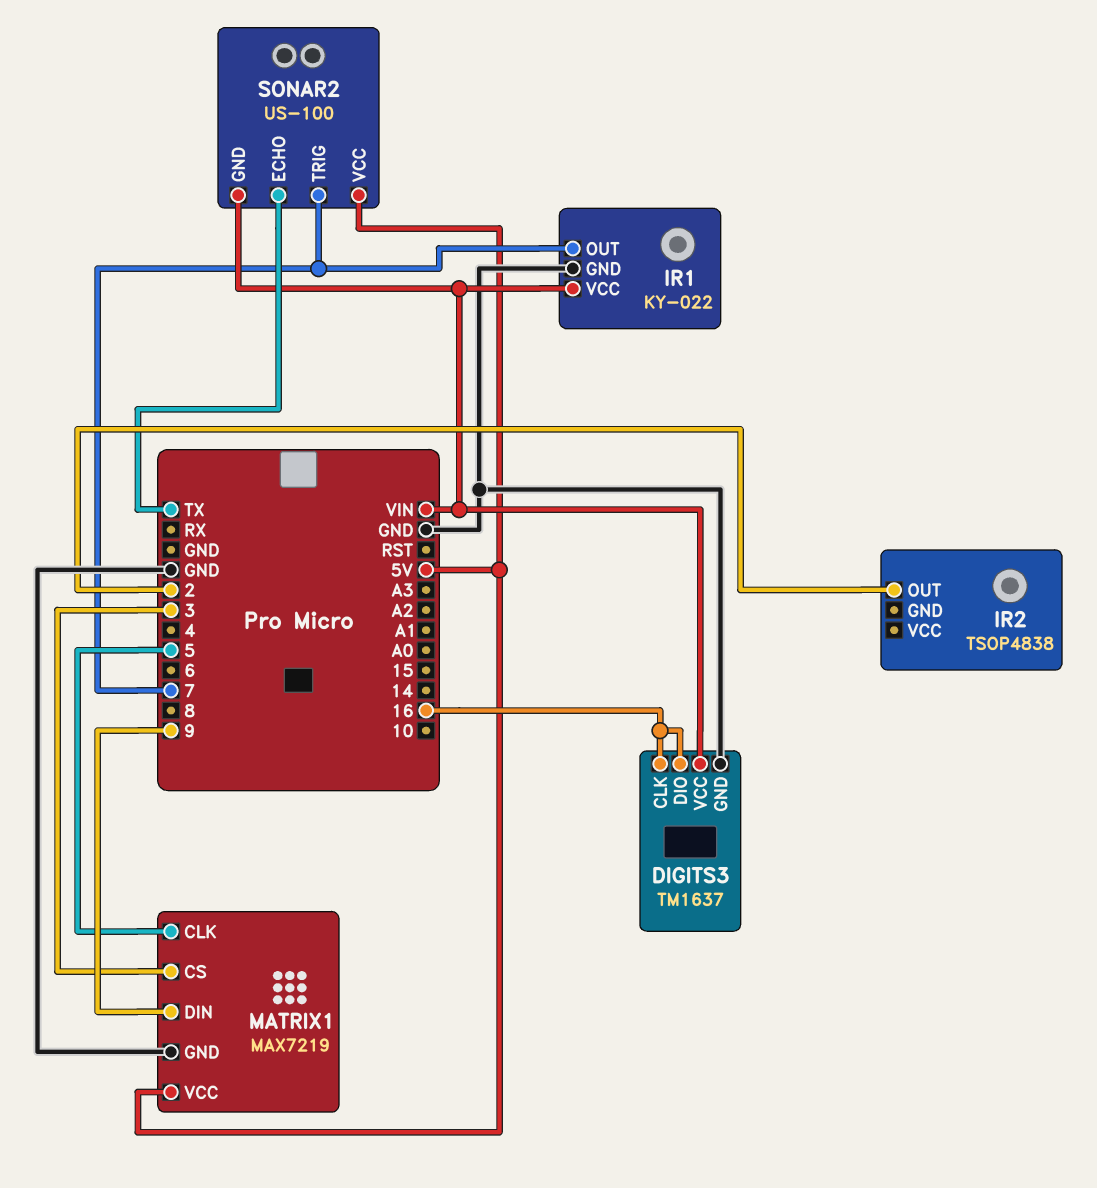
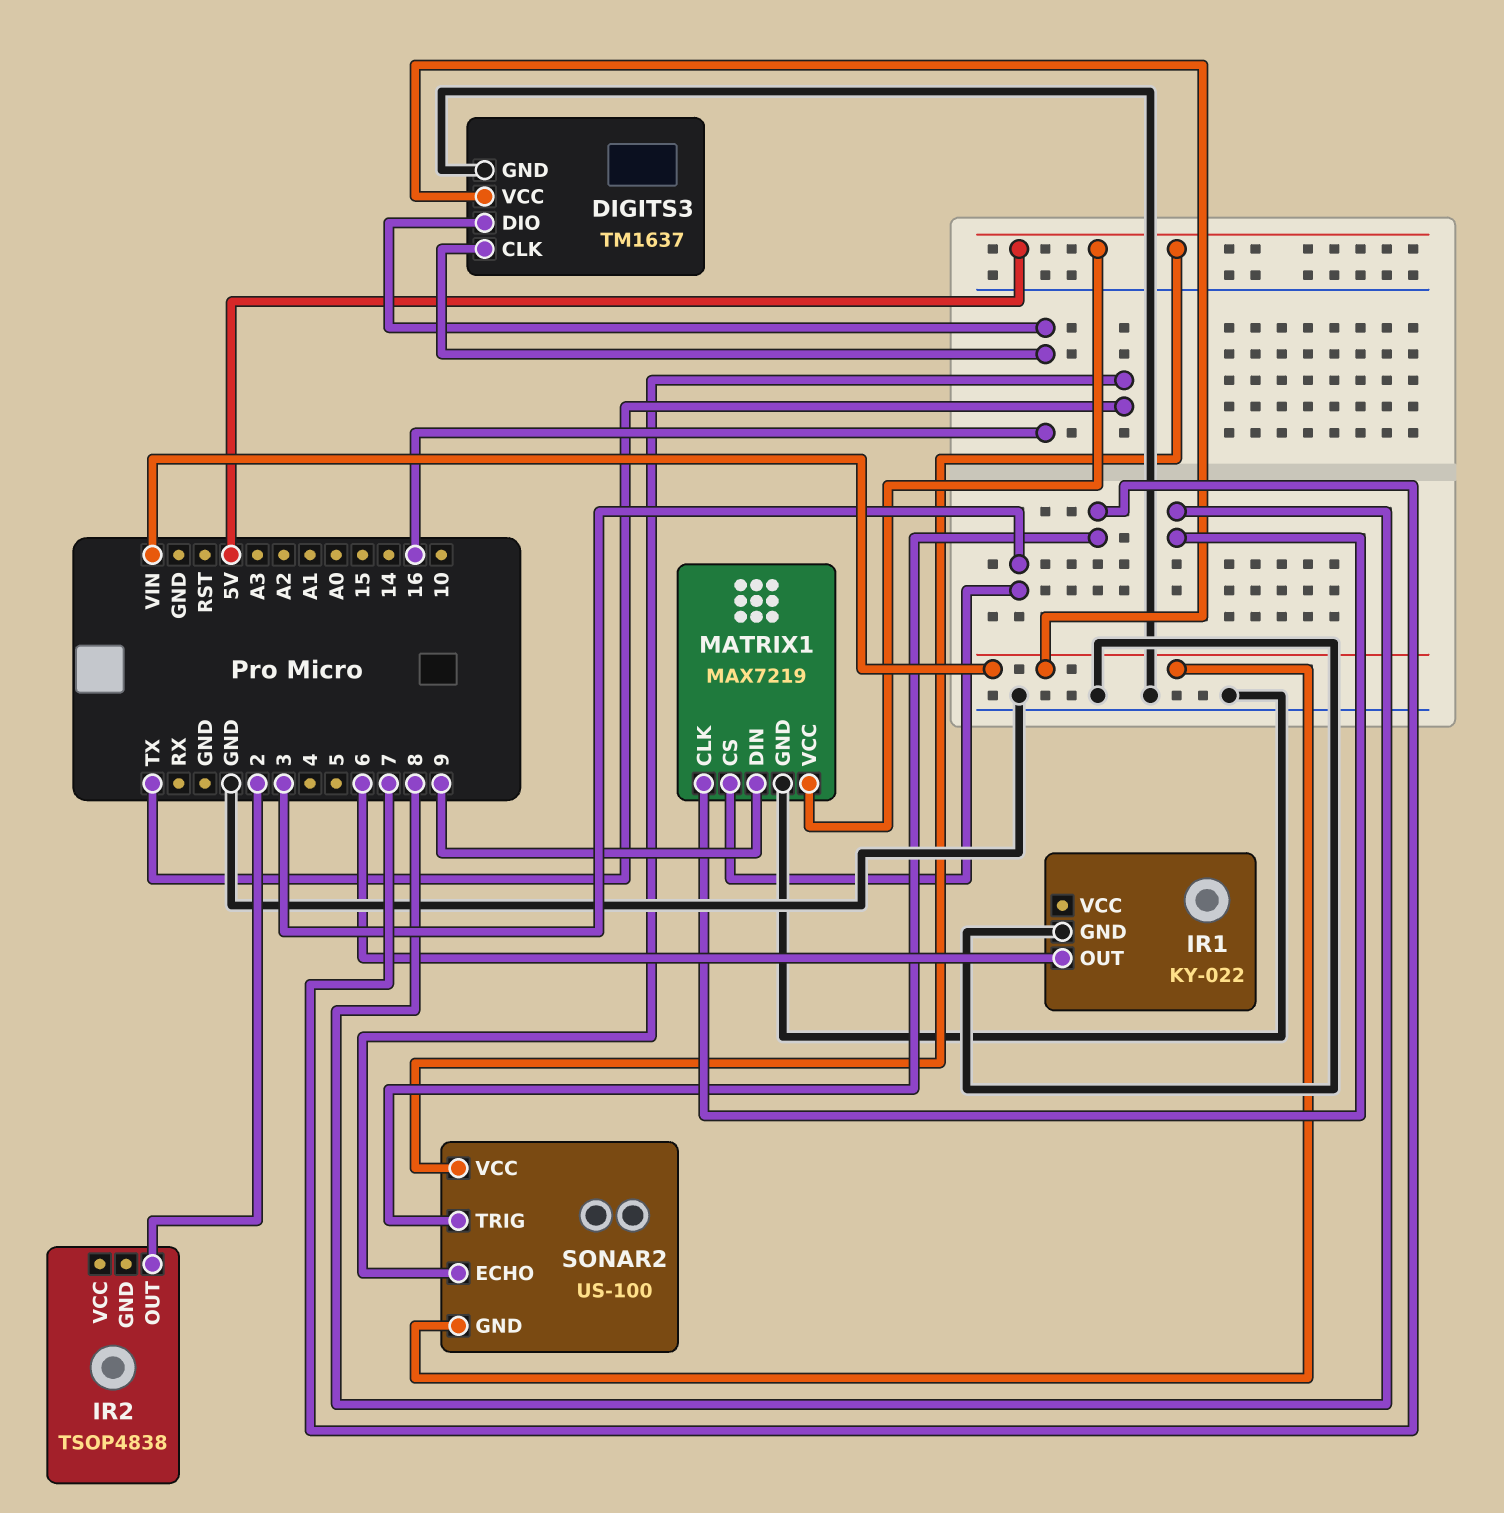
IR1 pin OUT: 7 -> 6
IR1 pin VCC: VIN -> none
MATRIX1 pin CLK: 5 -> 8

